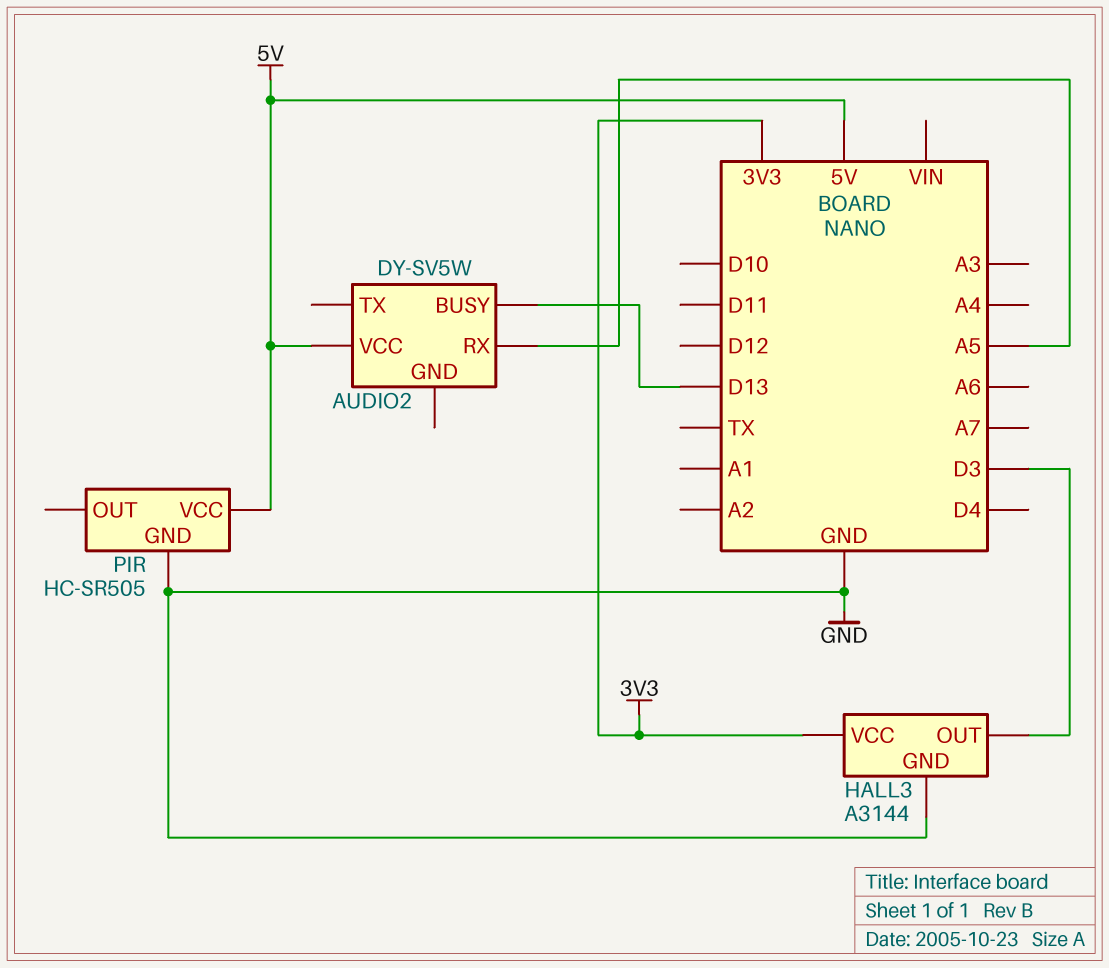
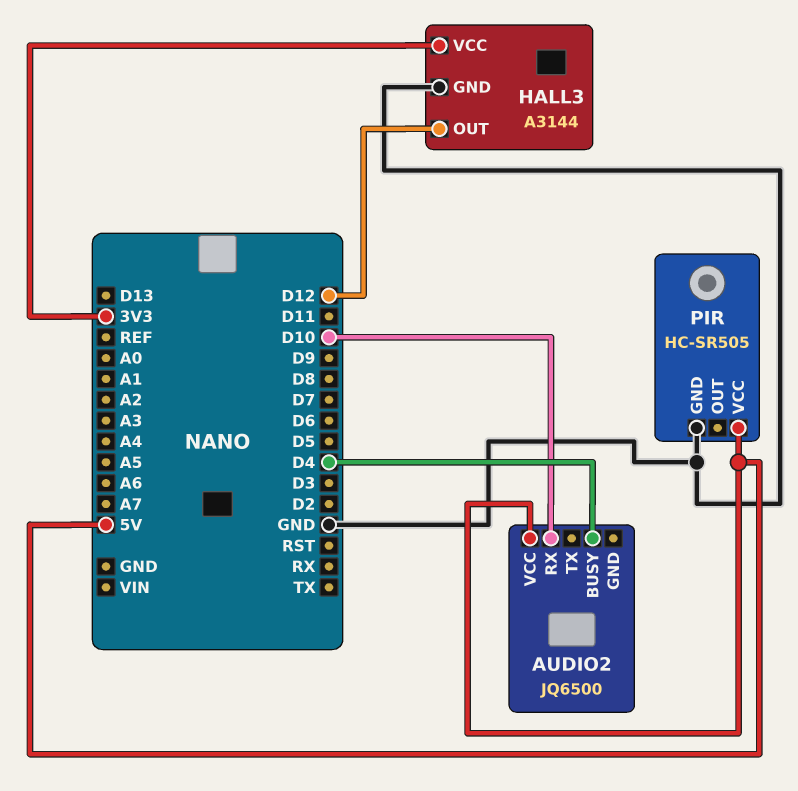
AUDIO2: DY-SV5W -> JQ6500
AUDIO2 pin BUSY: D13 -> D4
AUDIO2 pin RX: A5 -> D10
HALL3 pin OUT: D3 -> D12

